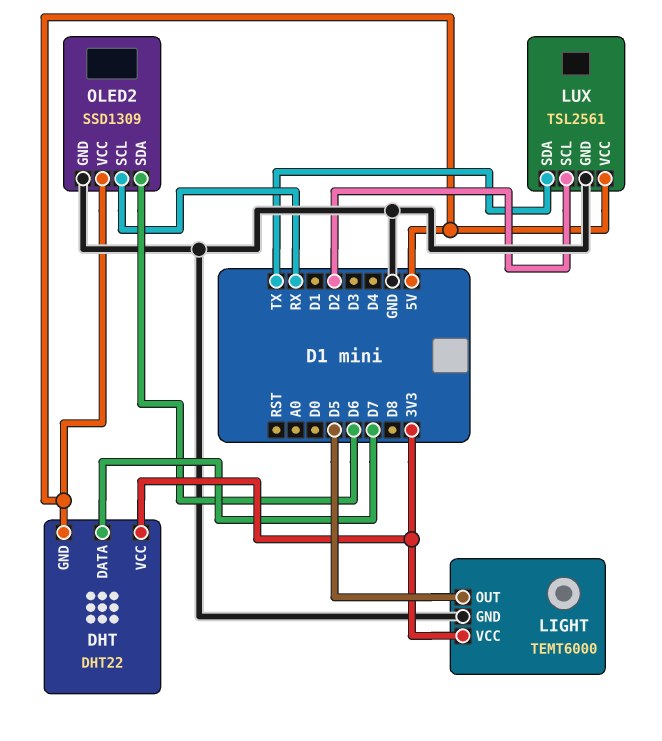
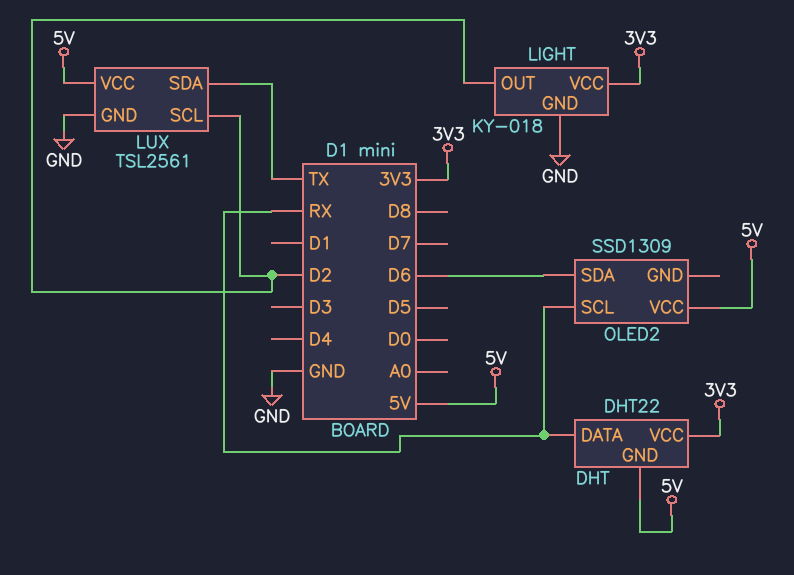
DHT pin DATA: D7 -> RX
LIGHT: TEMT6000 -> KY-018
LIGHT pin OUT: D5 -> D2
OLED2 pin GND: GND -> none

